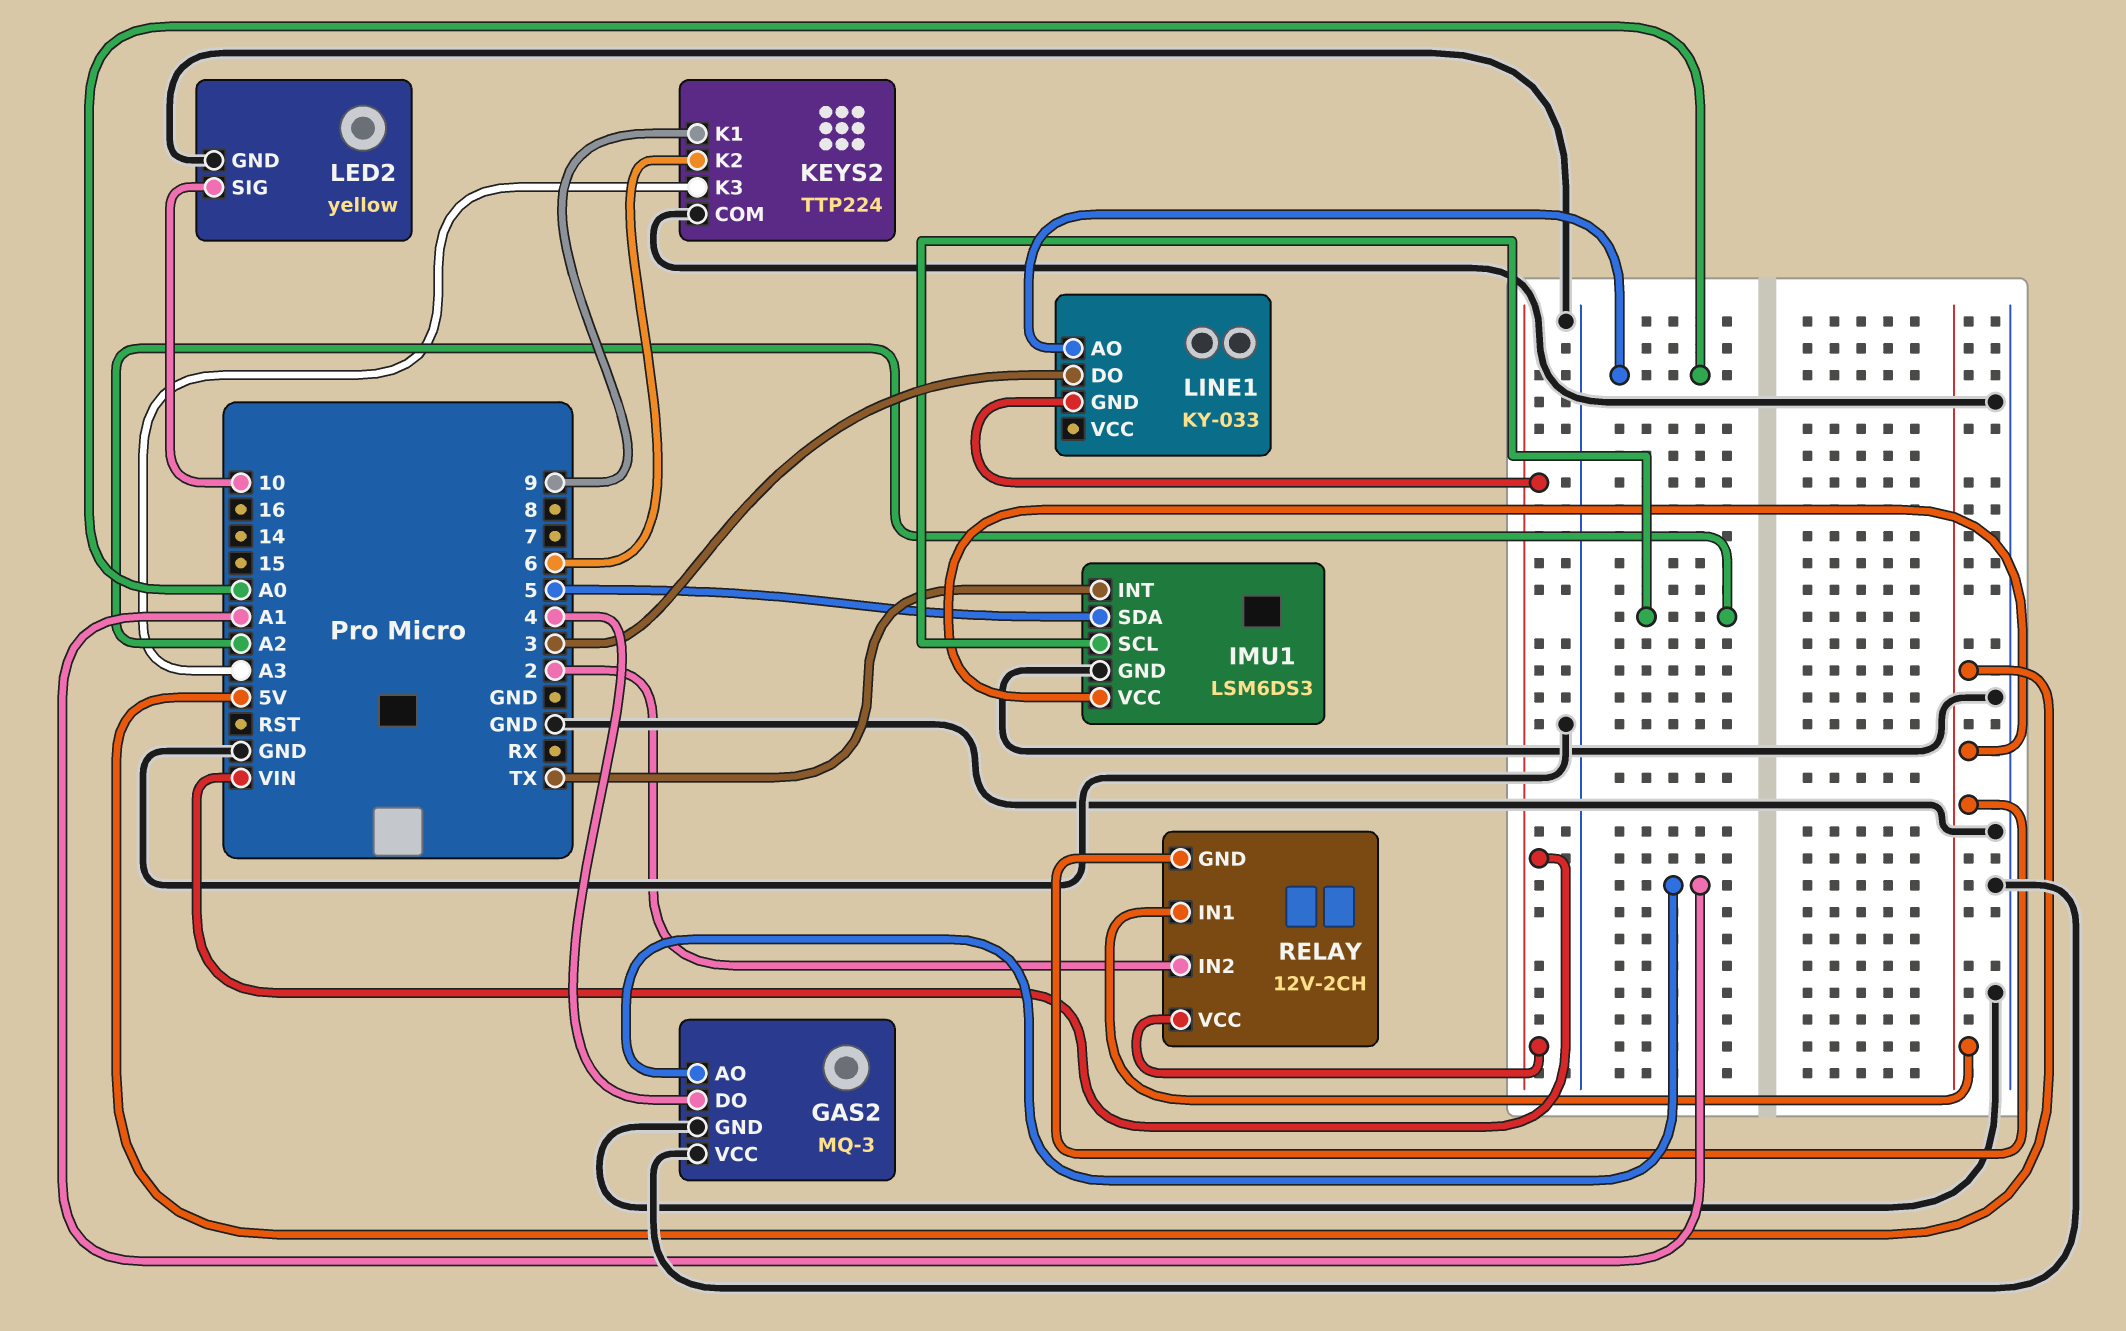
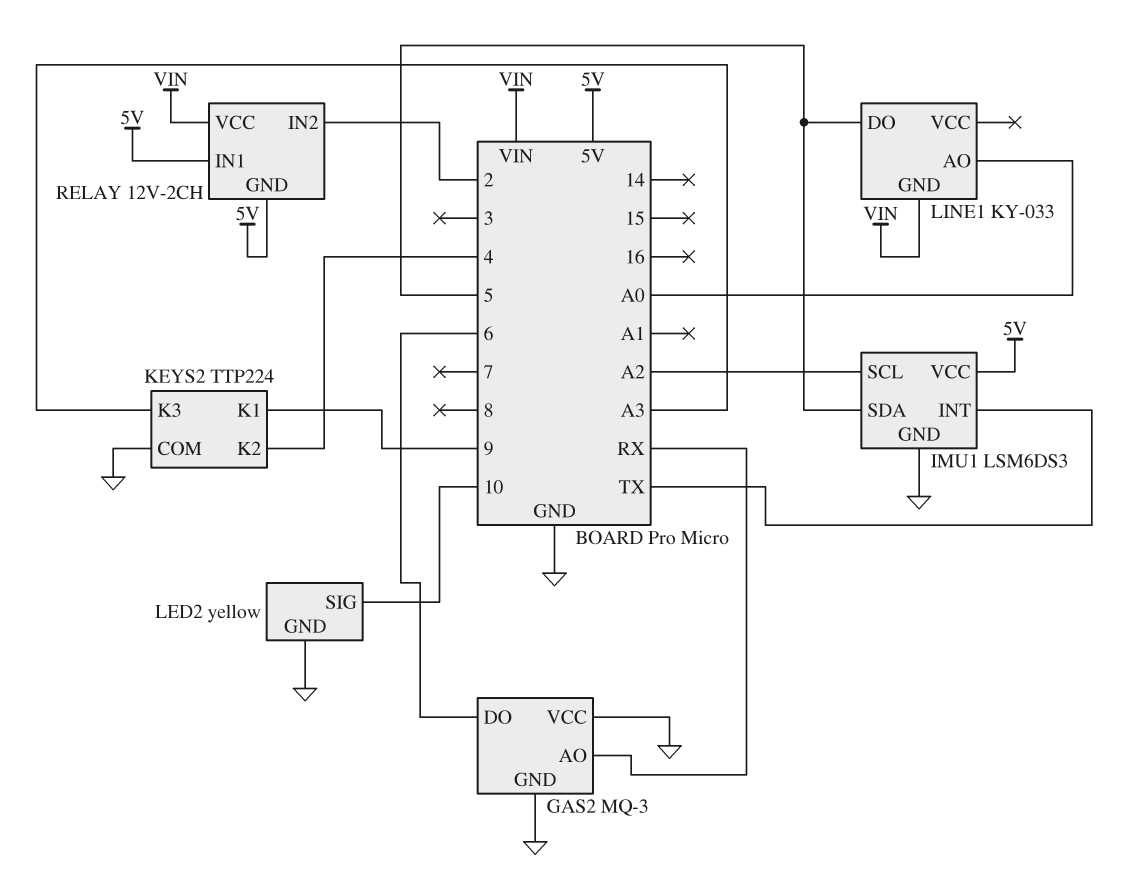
GAS2 pin AO: A1 -> RX
GAS2 pin DO: 4 -> 6
KEYS2 pin K2: 6 -> 4
LINE1 pin DO: 3 -> 5

